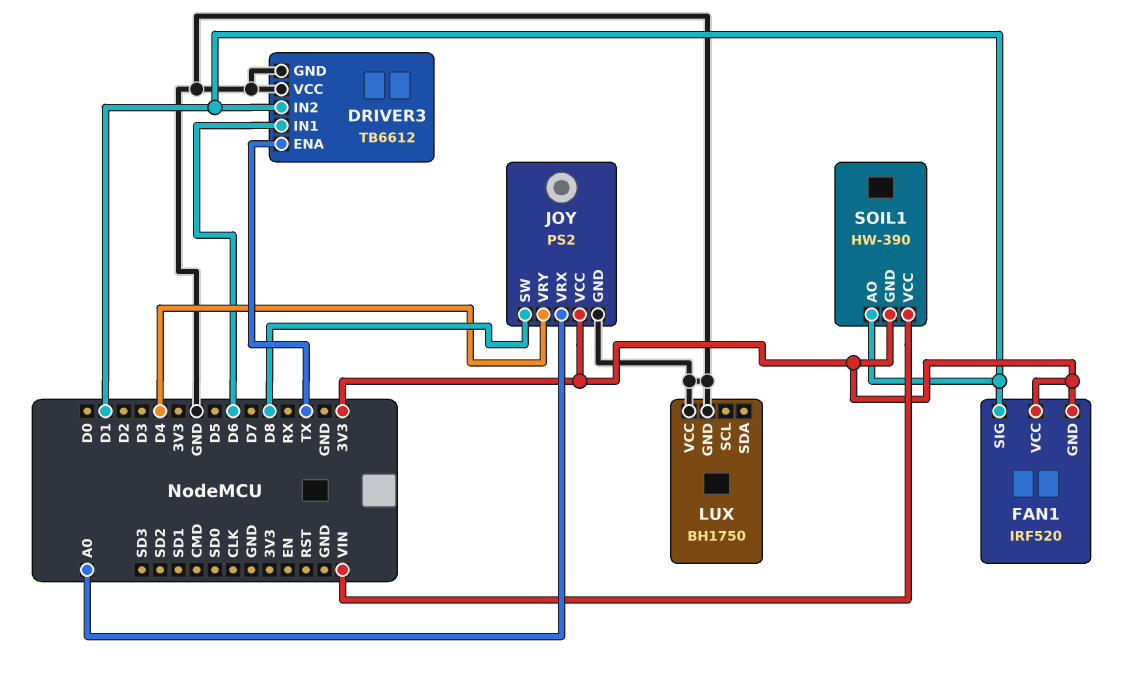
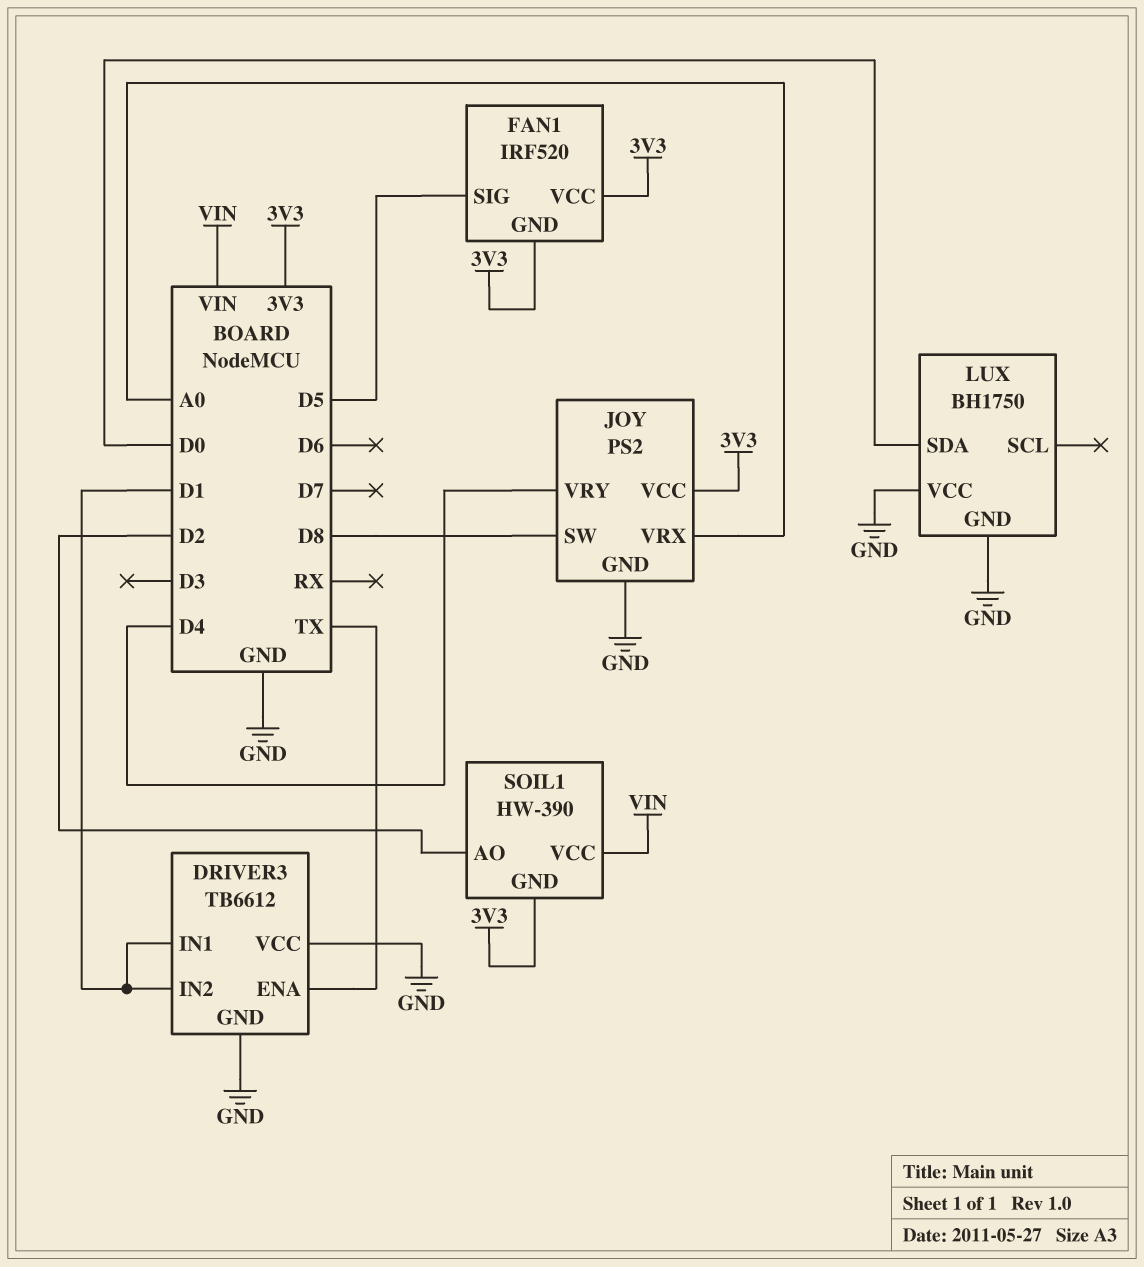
DRIVER3 pin IN1: D6 -> D1
FAN1 pin SIG: D1 -> D5
LUX pin SDA: none -> D0
SOIL1 pin AO: D1 -> D2

